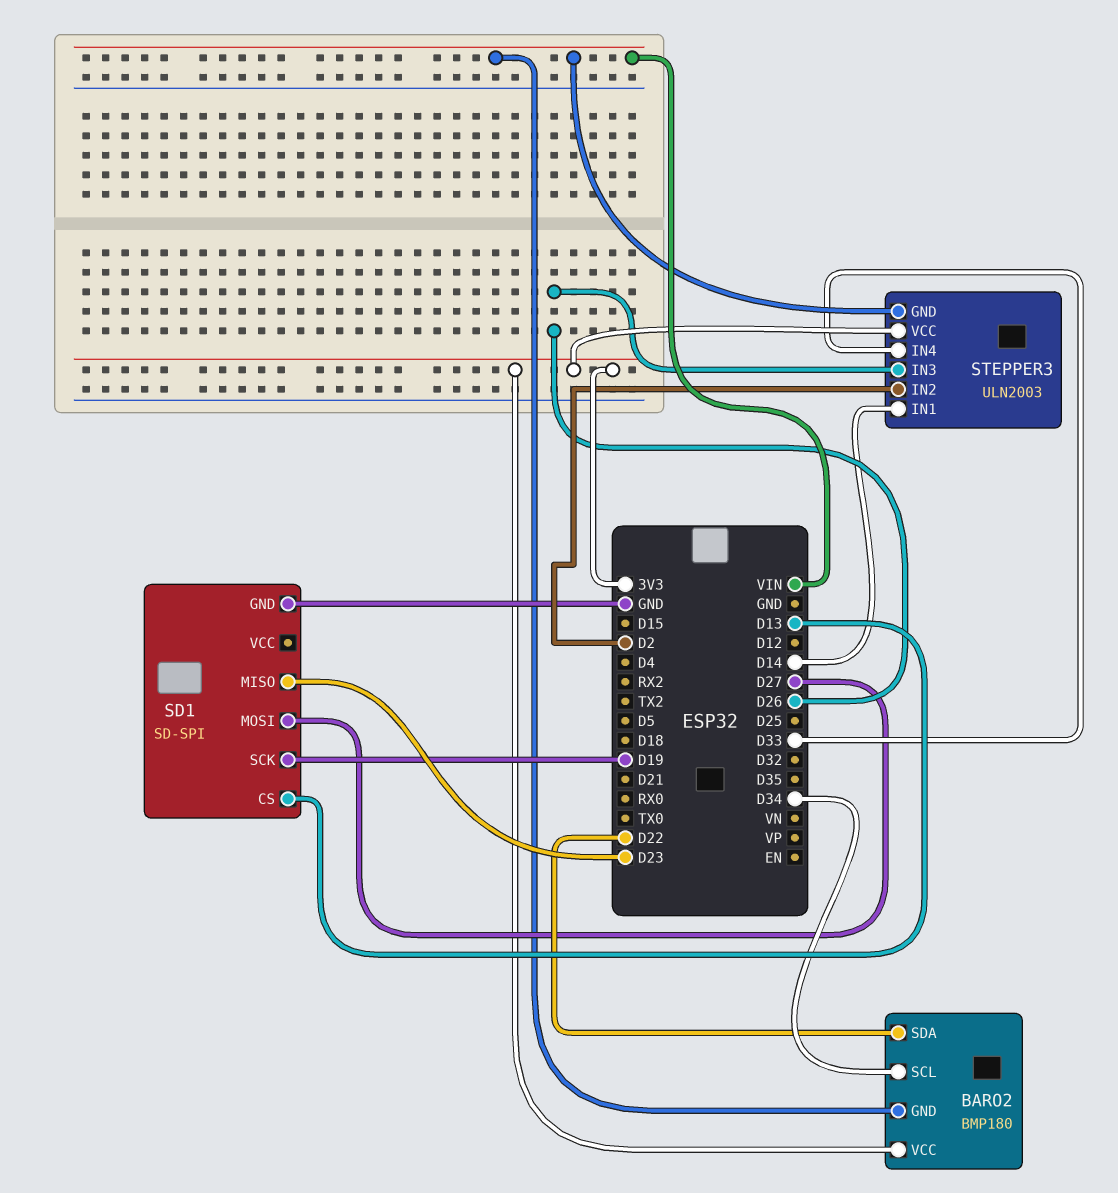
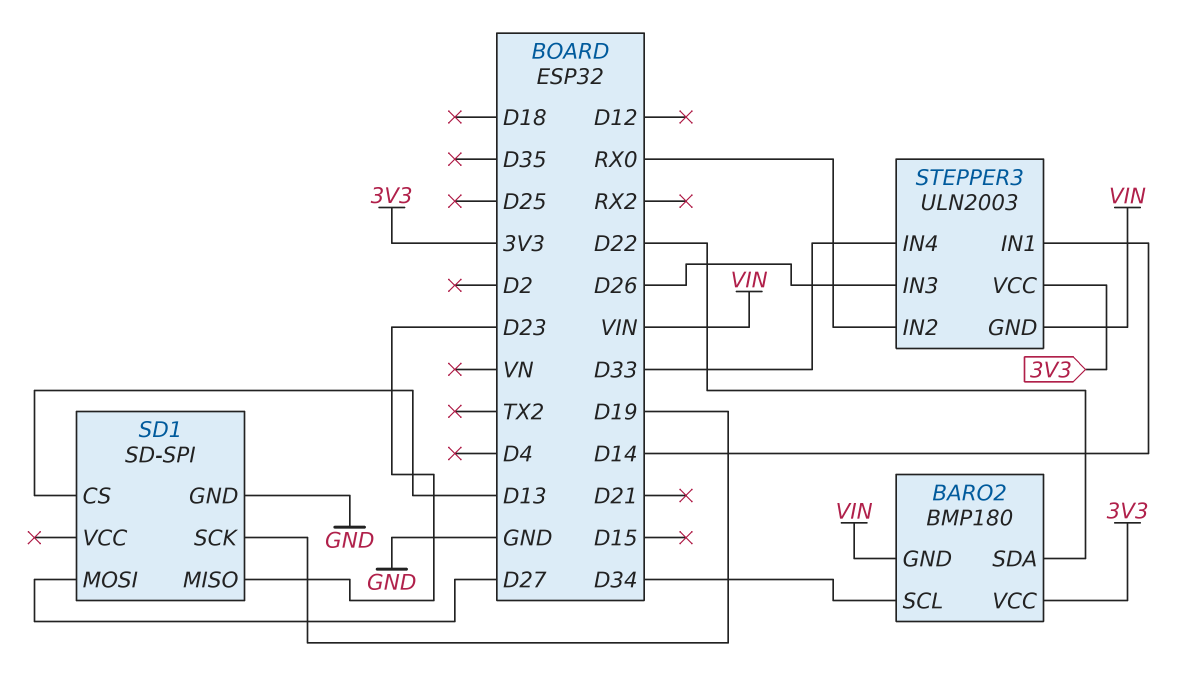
STEPPER3 pin IN2: D2 -> RX0

